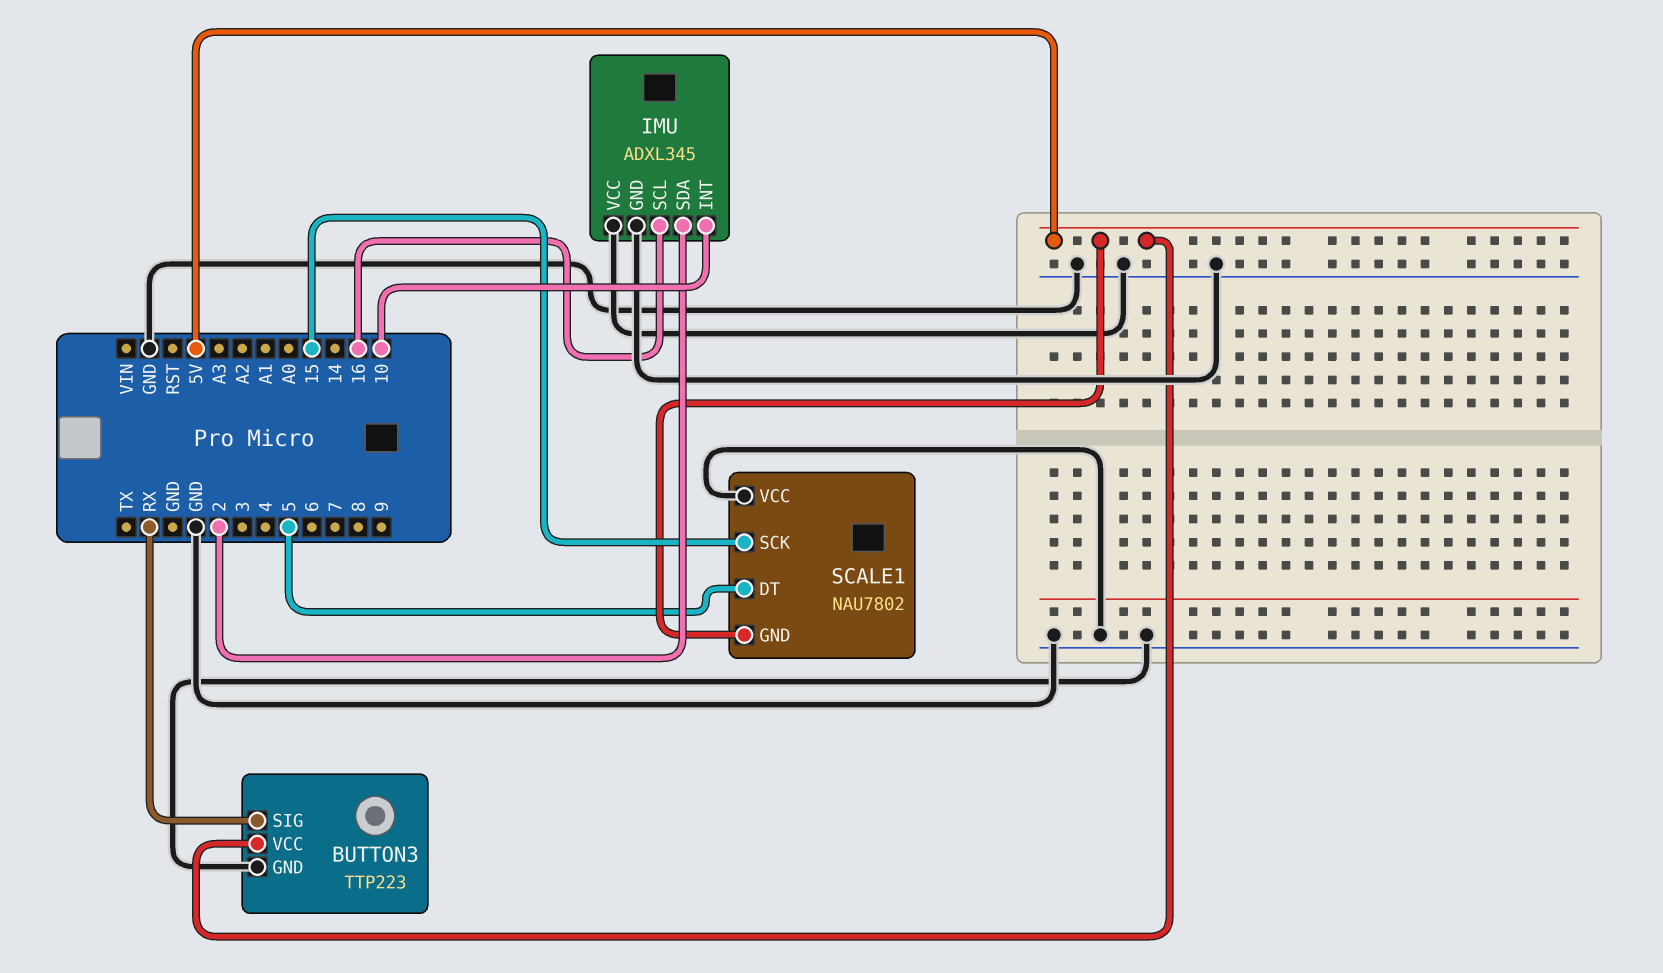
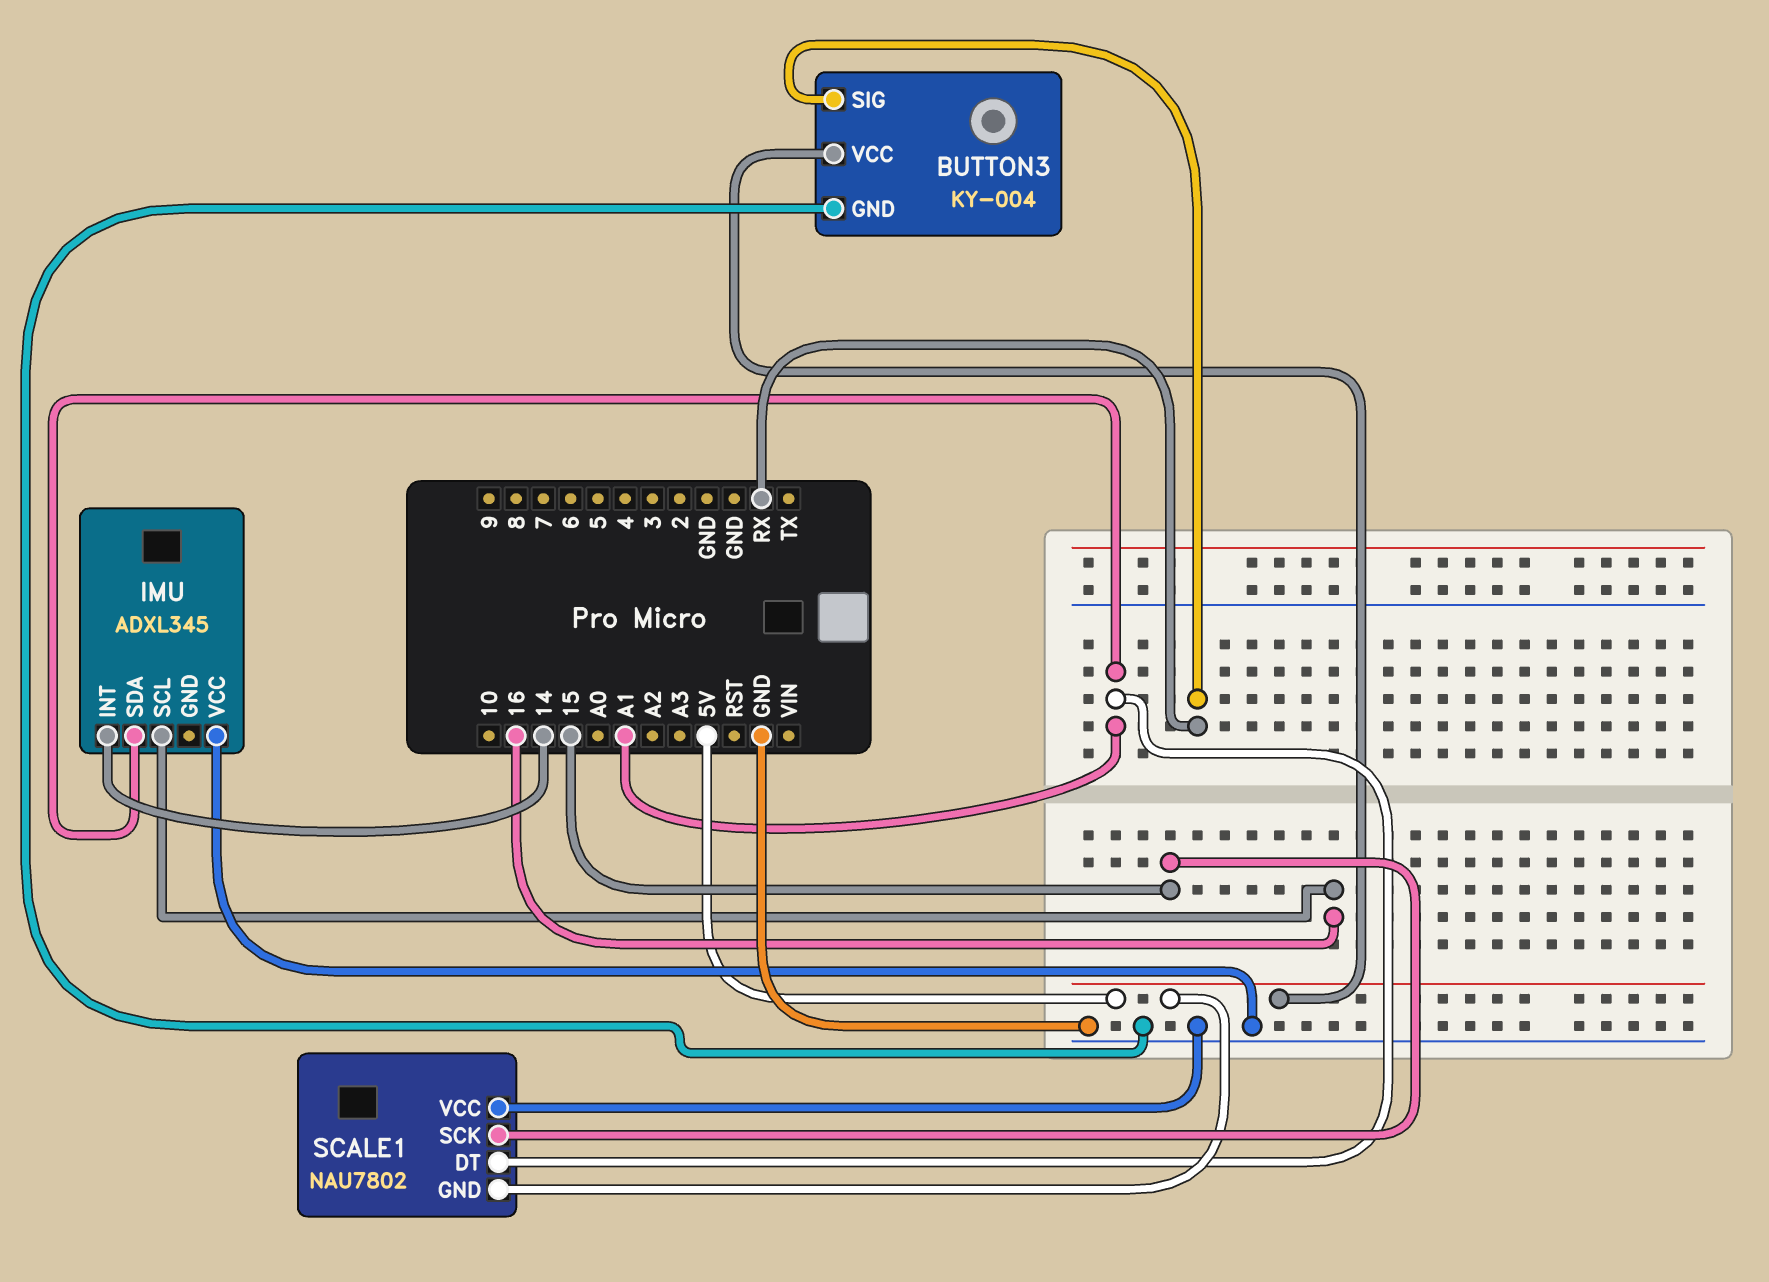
BUTTON3: TTP223 -> KY-004
IMU pin GND: GND -> none
IMU pin INT: 10 -> 14
IMU pin SDA: 2 -> A1
SCALE1 pin DT: 5 -> A1

